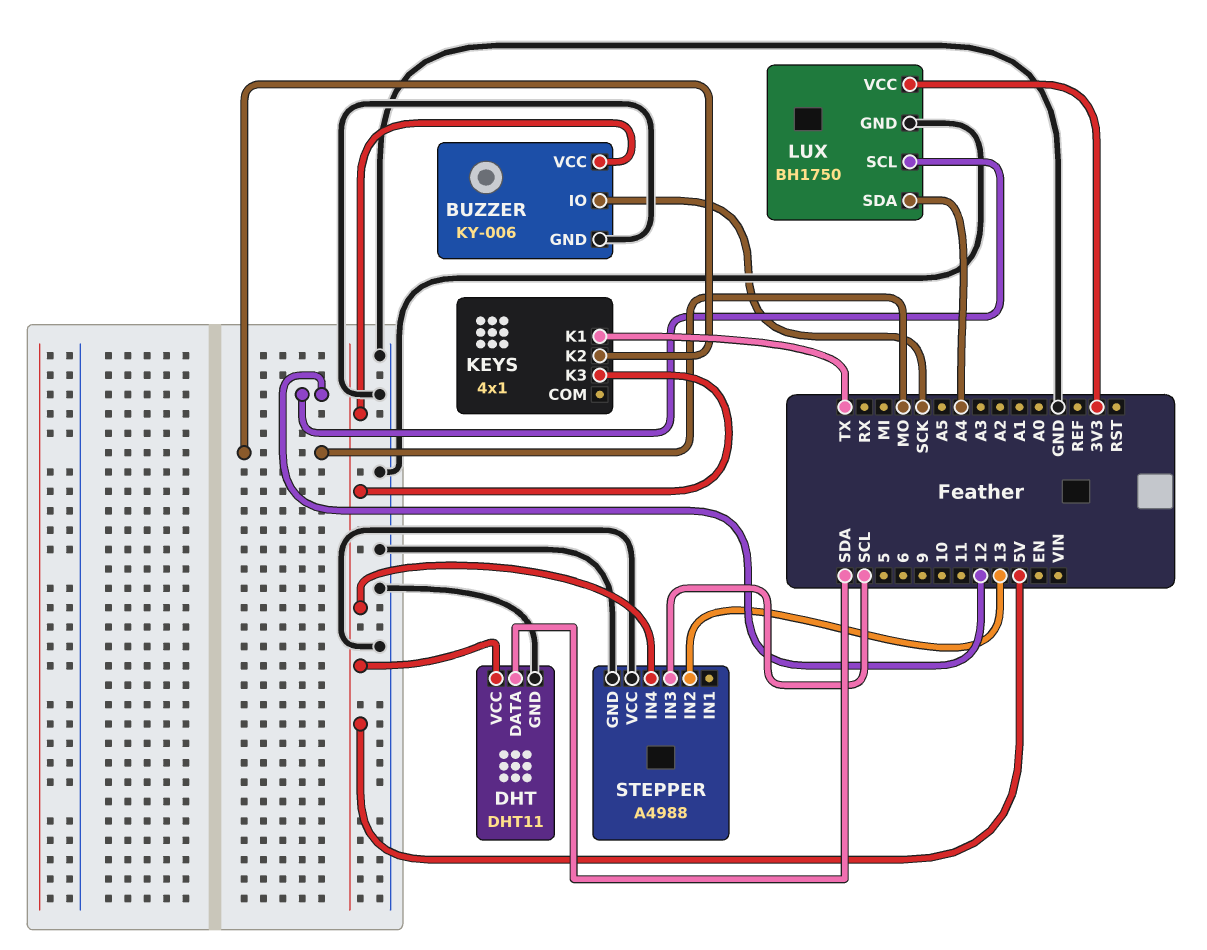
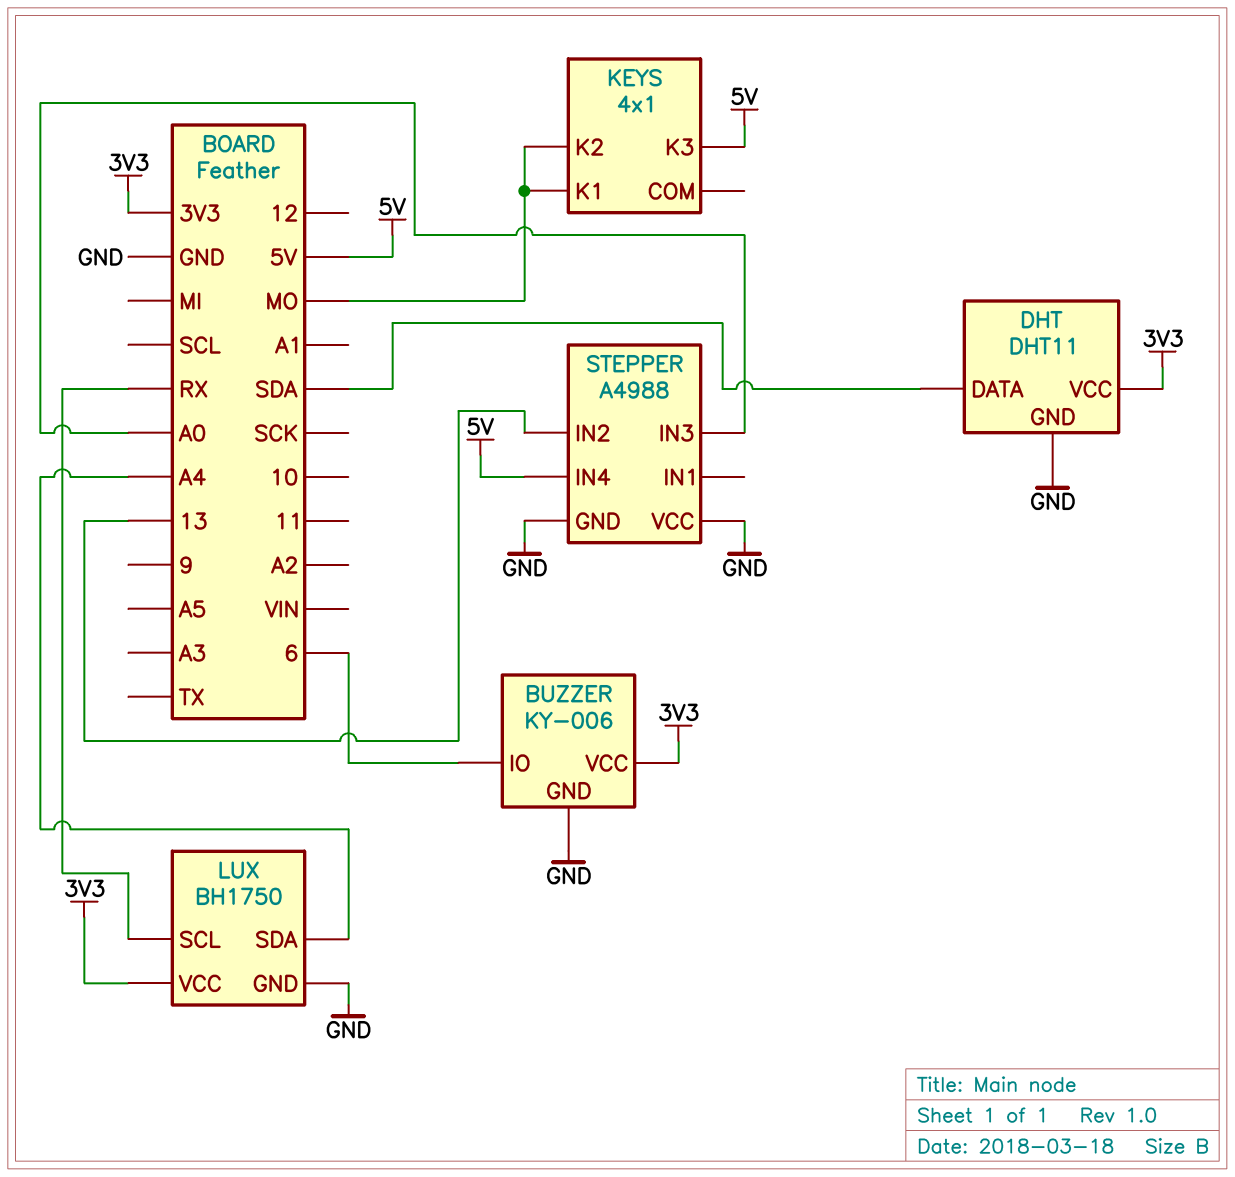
BUZZER pin IO: SCK -> 6
BUZZER pin VCC: 5V -> 3V3
DHT pin VCC: 5V -> 3V3
KEYS pin K1: TX -> MO
LUX pin SCL: 12 -> RX
STEPPER pin IN3: SCL -> A0

